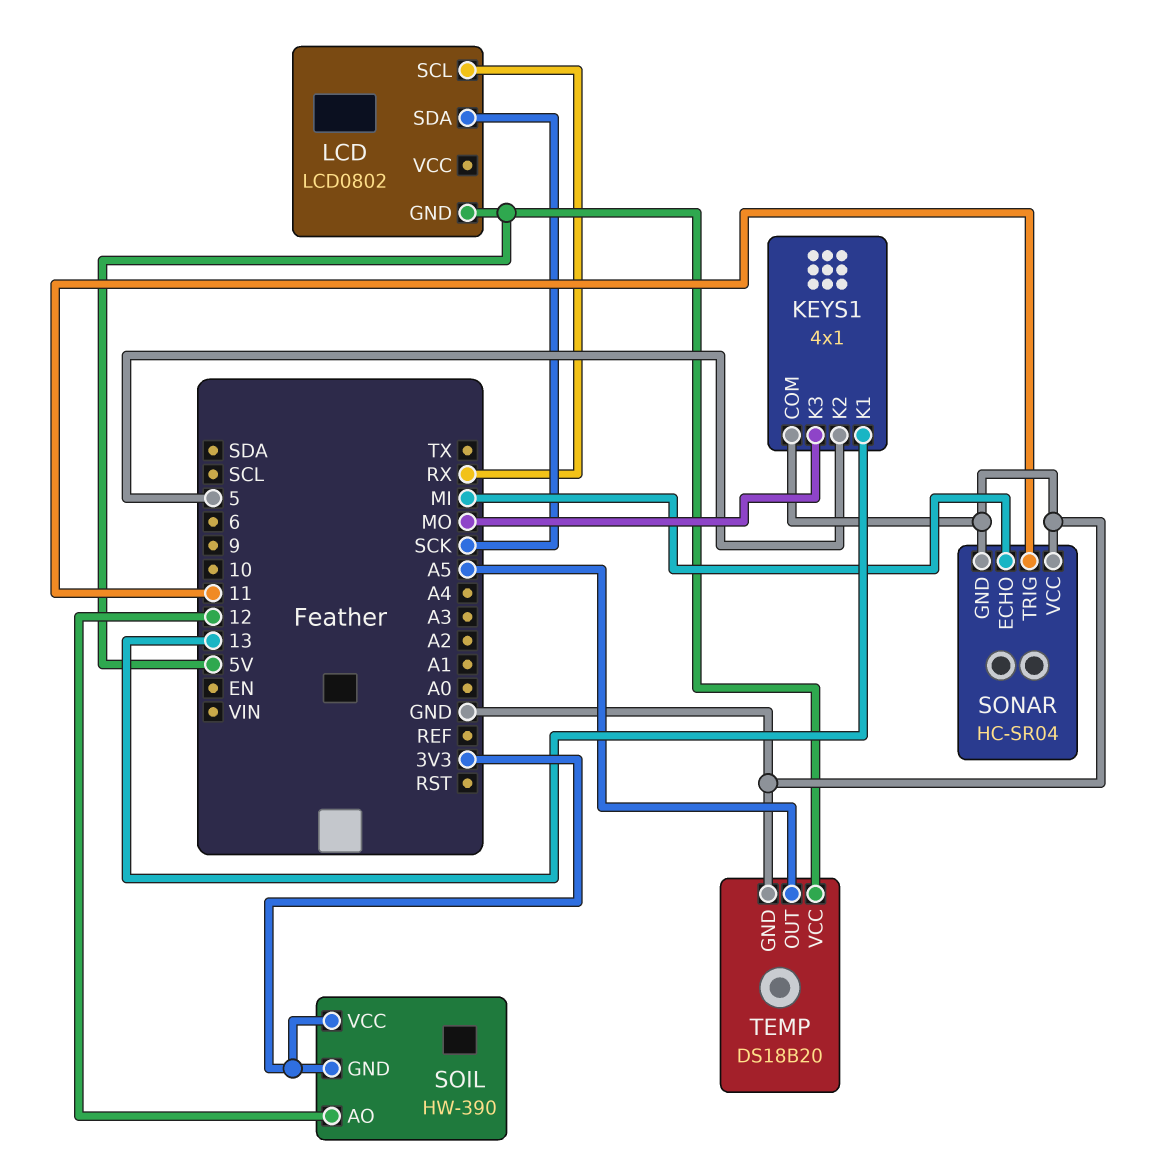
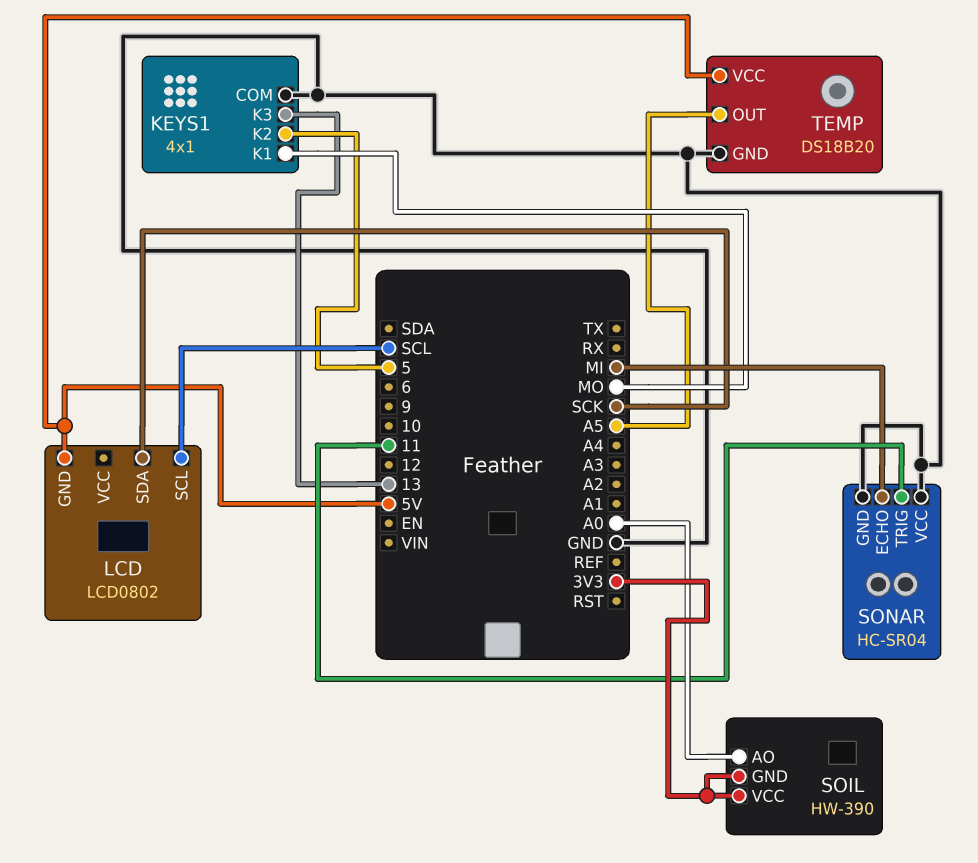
KEYS1 pin K1: 13 -> MO
KEYS1 pin K3: MO -> 13
LCD pin SCL: RX -> SCL
SOIL pin AO: 12 -> A0

